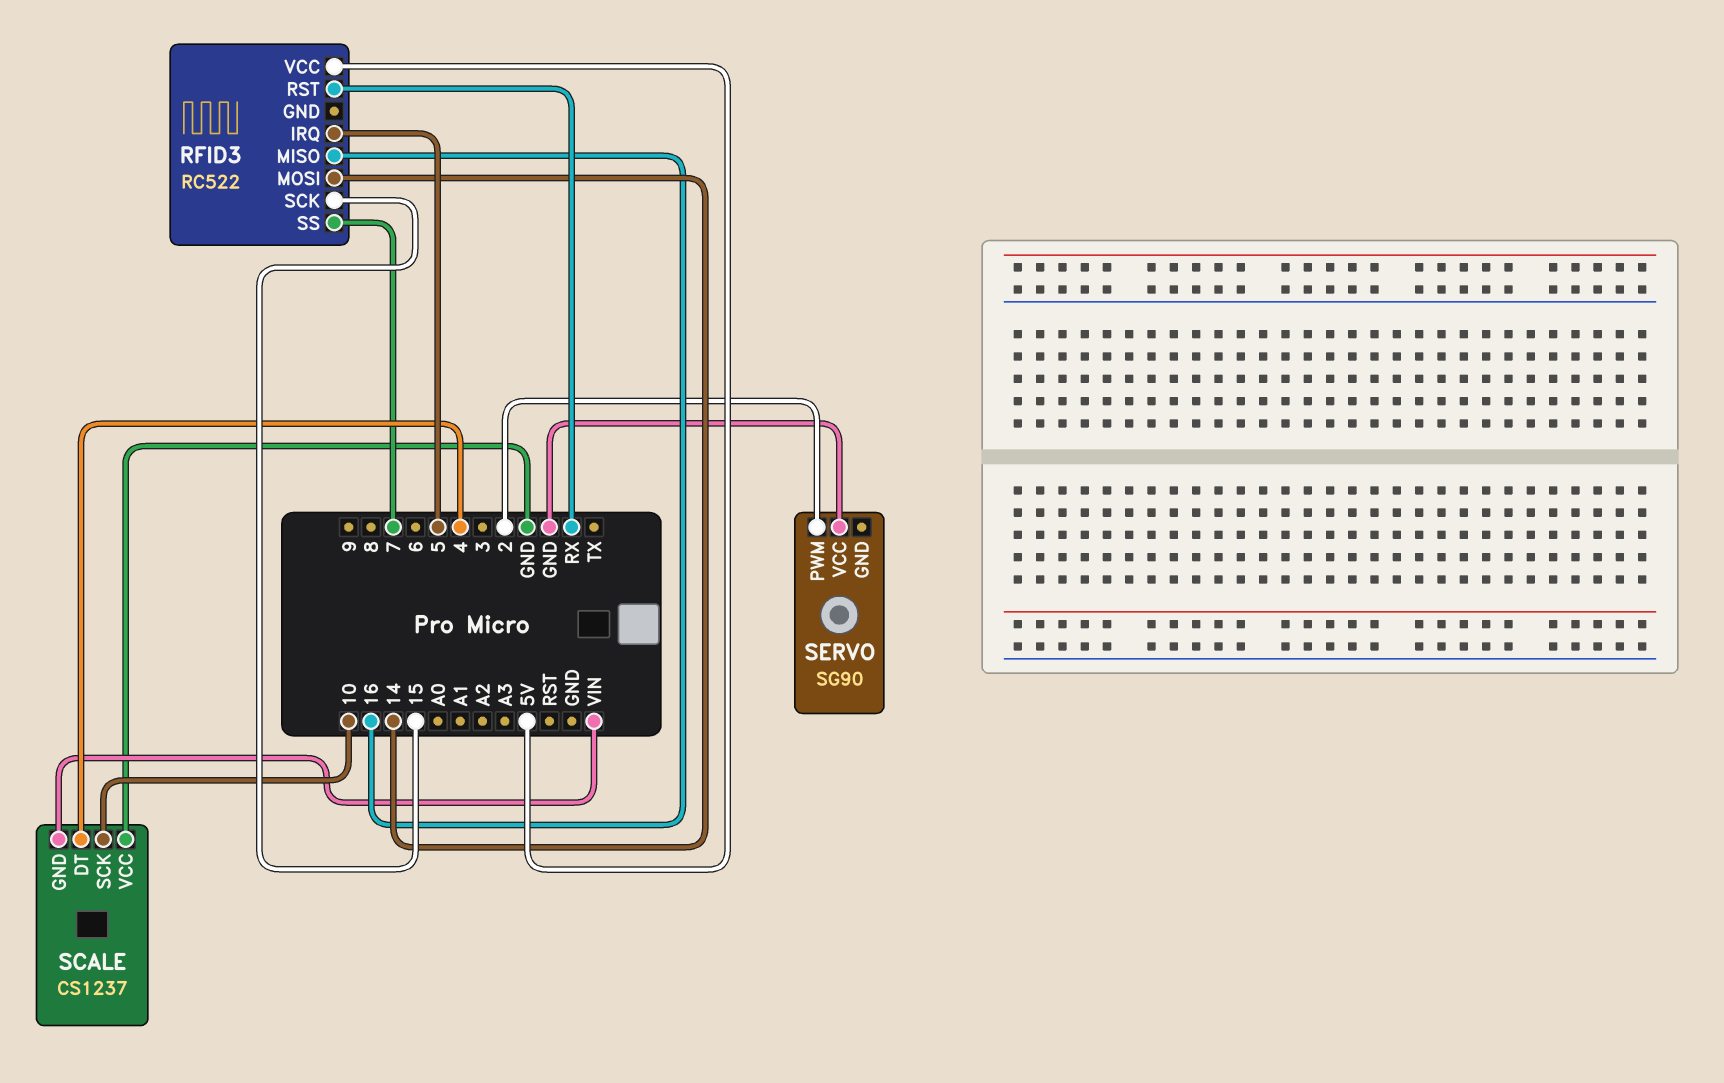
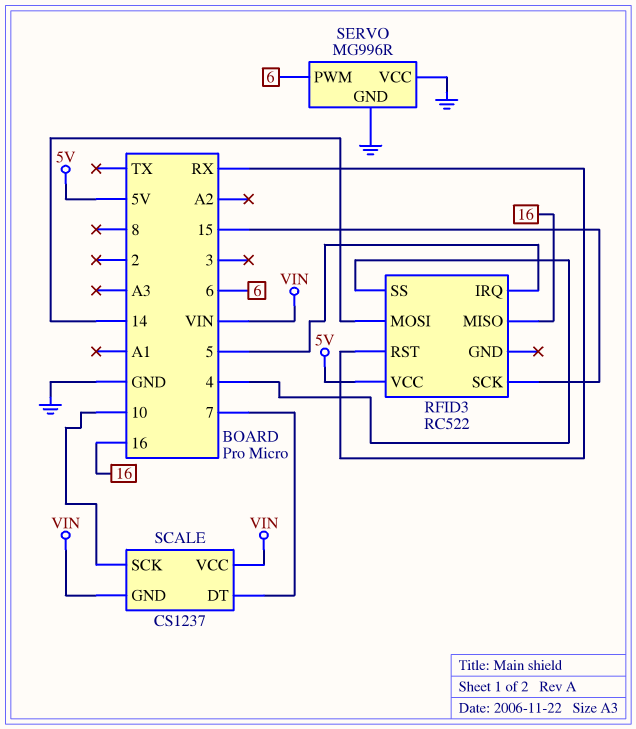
RFID3 pin SS: 7 -> 4
SCALE pin DT: 4 -> 7
SCALE pin VCC: GND -> VIN
SERVO: SG90 -> MG996R
SERVO pin GND: none -> GND
SERVO pin PWM: 2 -> 6

